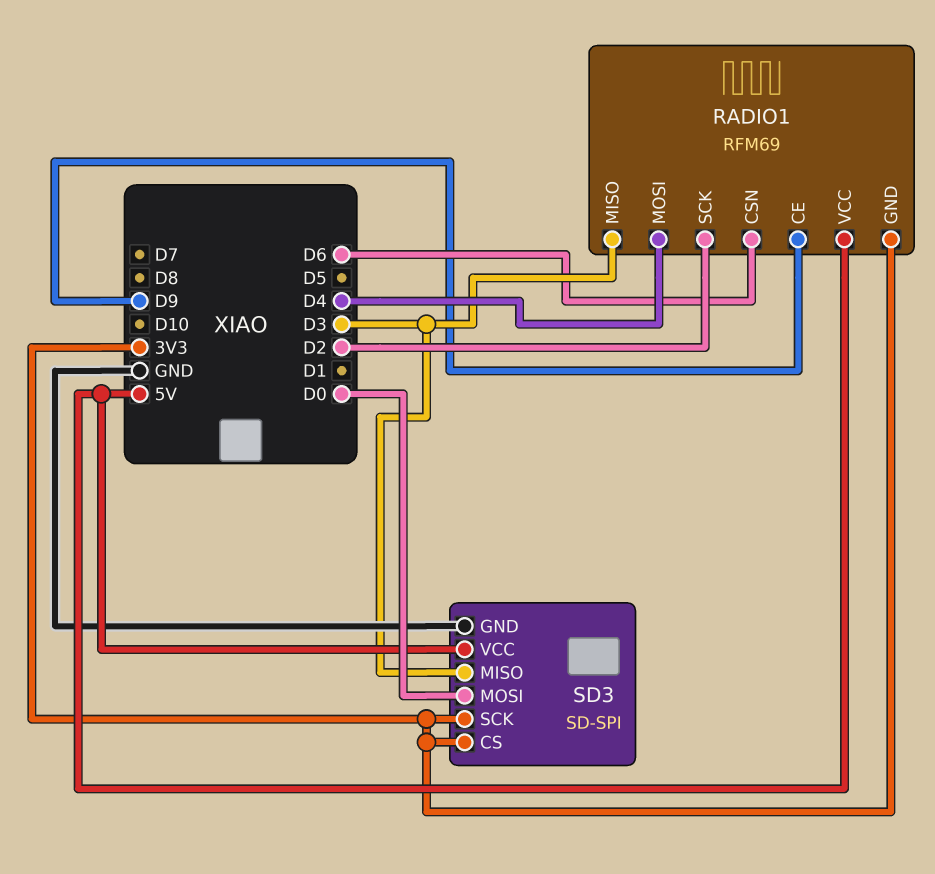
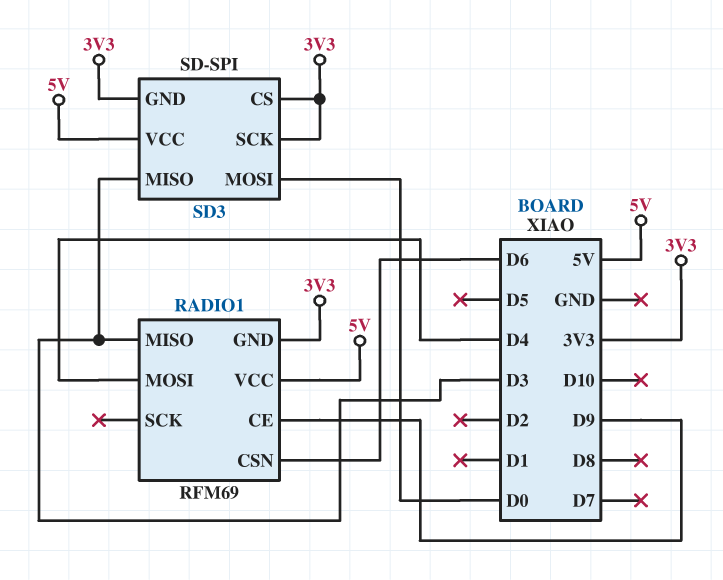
RADIO1 pin SCK: D2 -> none
SD3 pin GND: GND -> 3V3

